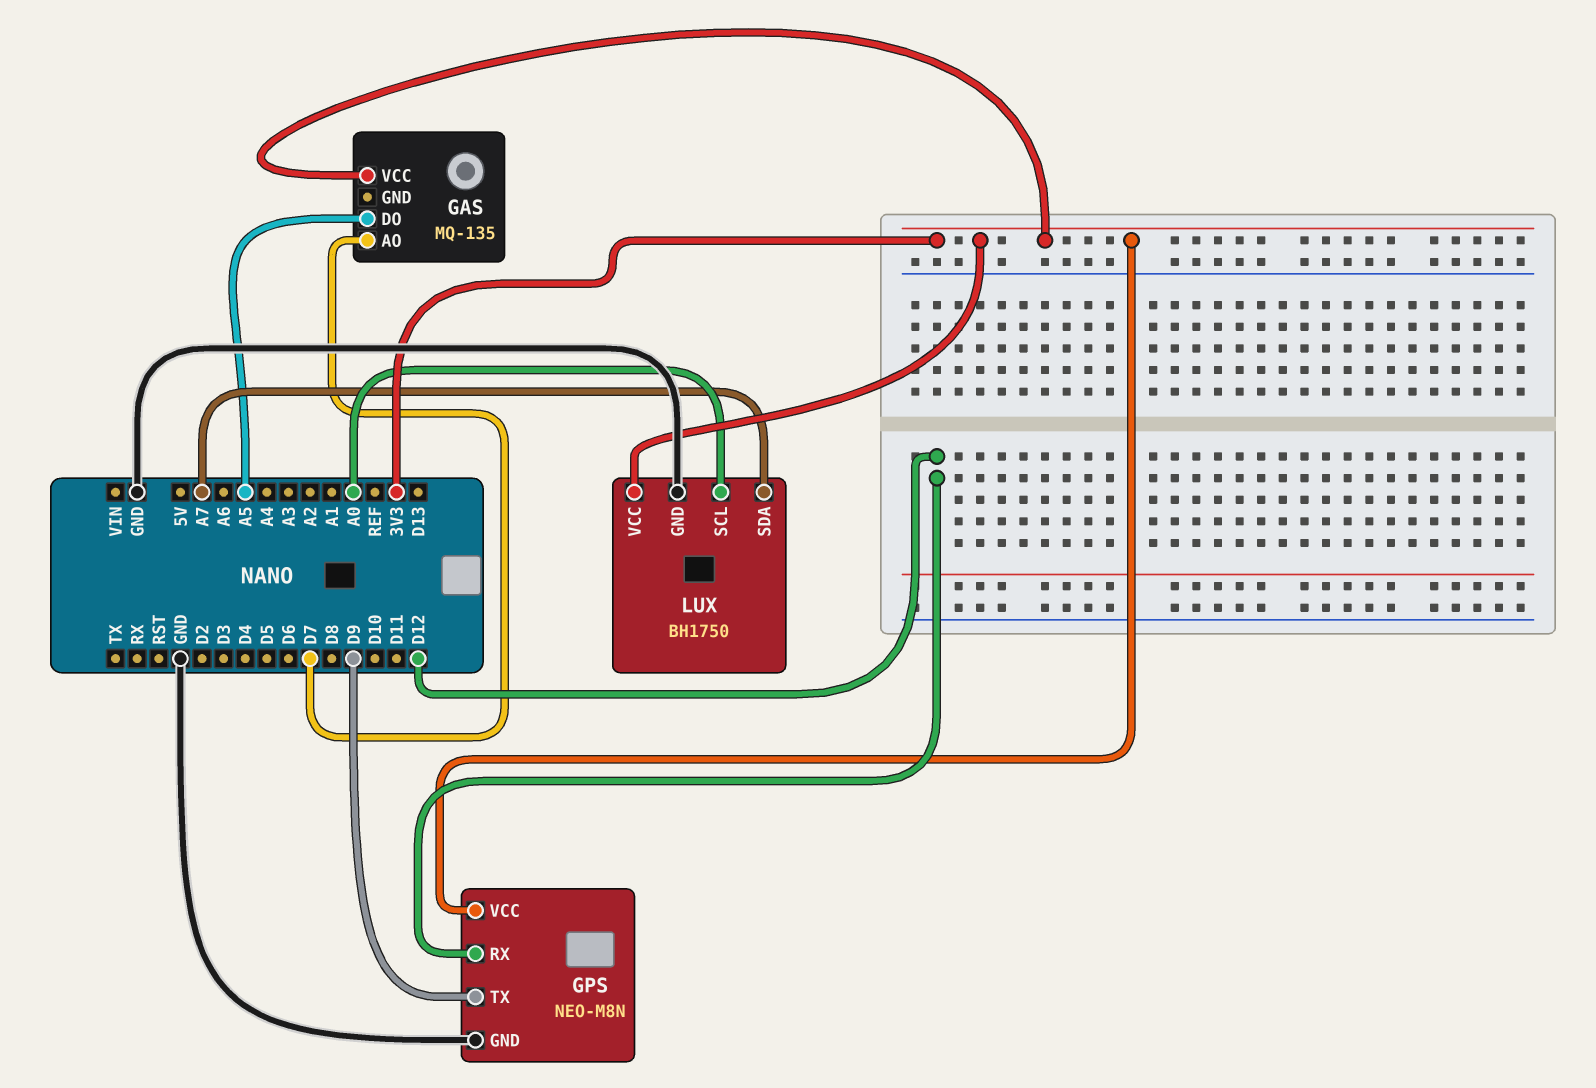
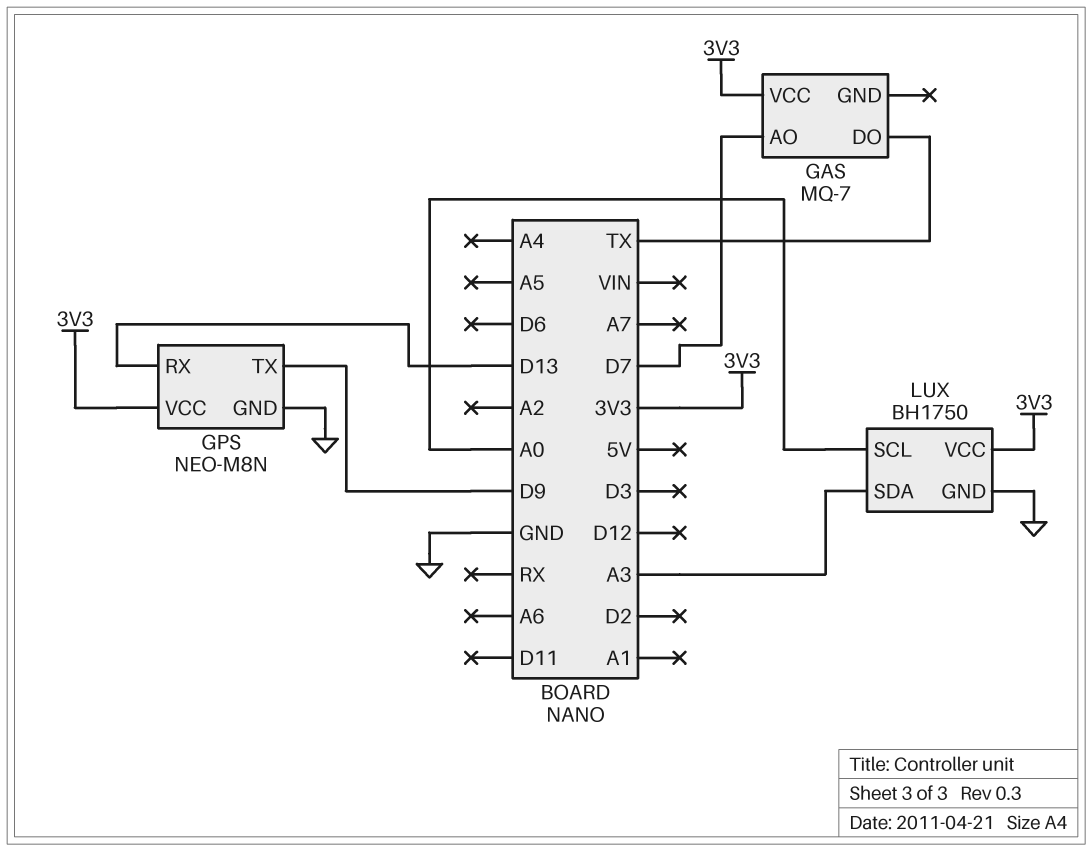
GAS: MQ-135 -> MQ-7
GAS pin DO: A5 -> TX
GPS pin RX: D12 -> D13
LUX pin SDA: A7 -> A3

